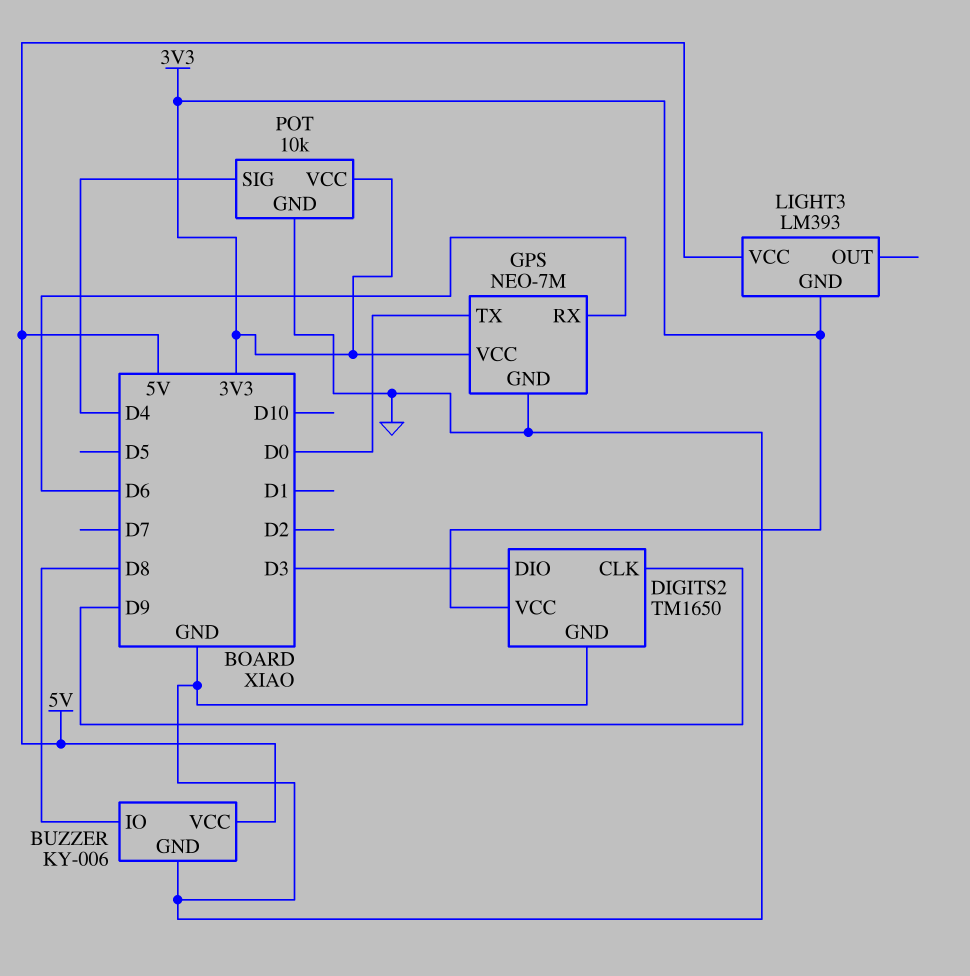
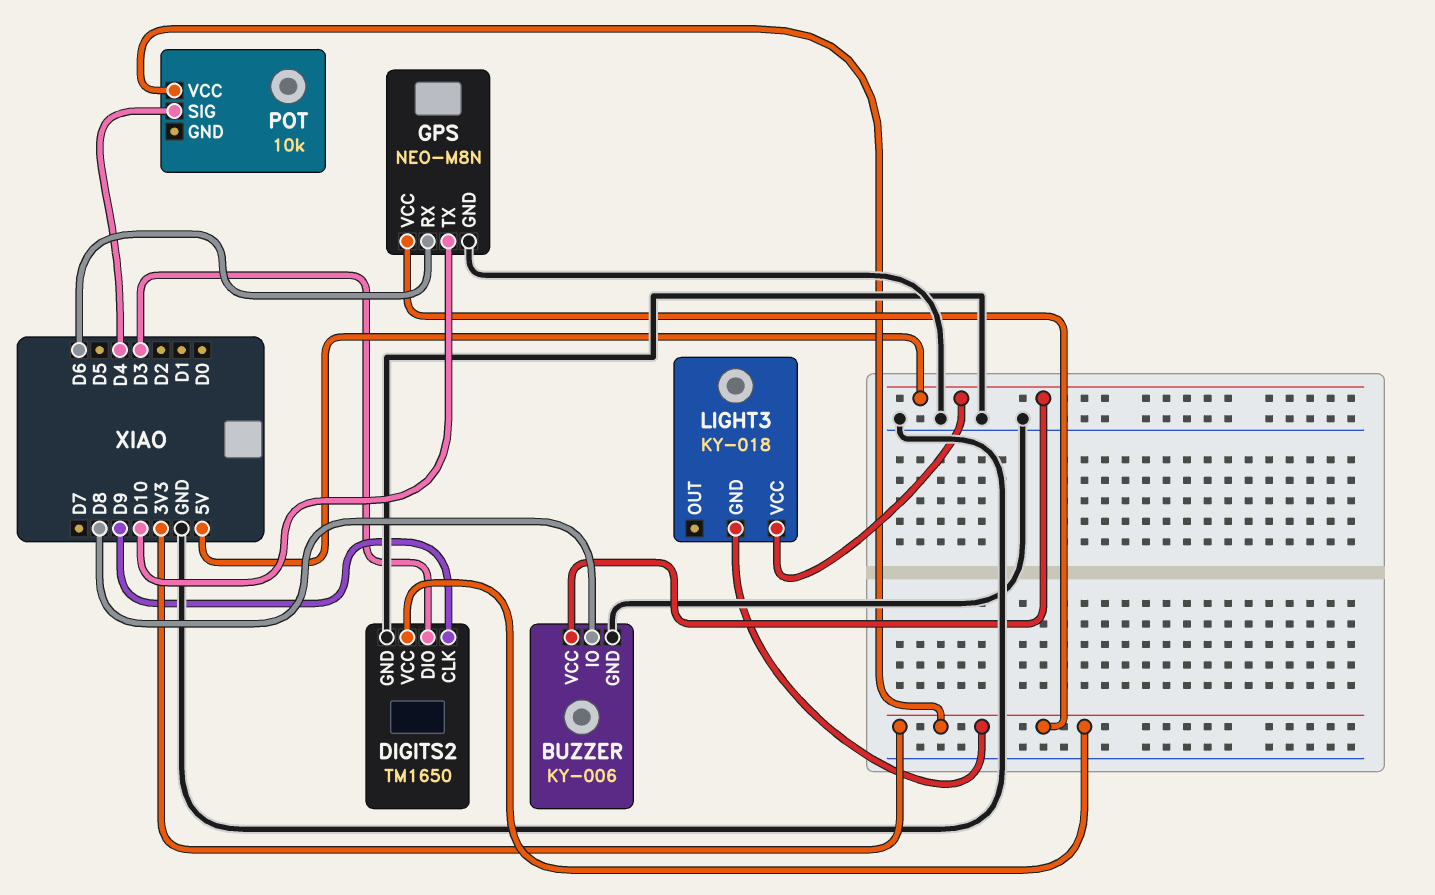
GPS: NEO-7M -> NEO-M8N
GPS pin TX: D0 -> D10
LIGHT3: LM393 -> KY-018
POT pin GND: GND -> none

